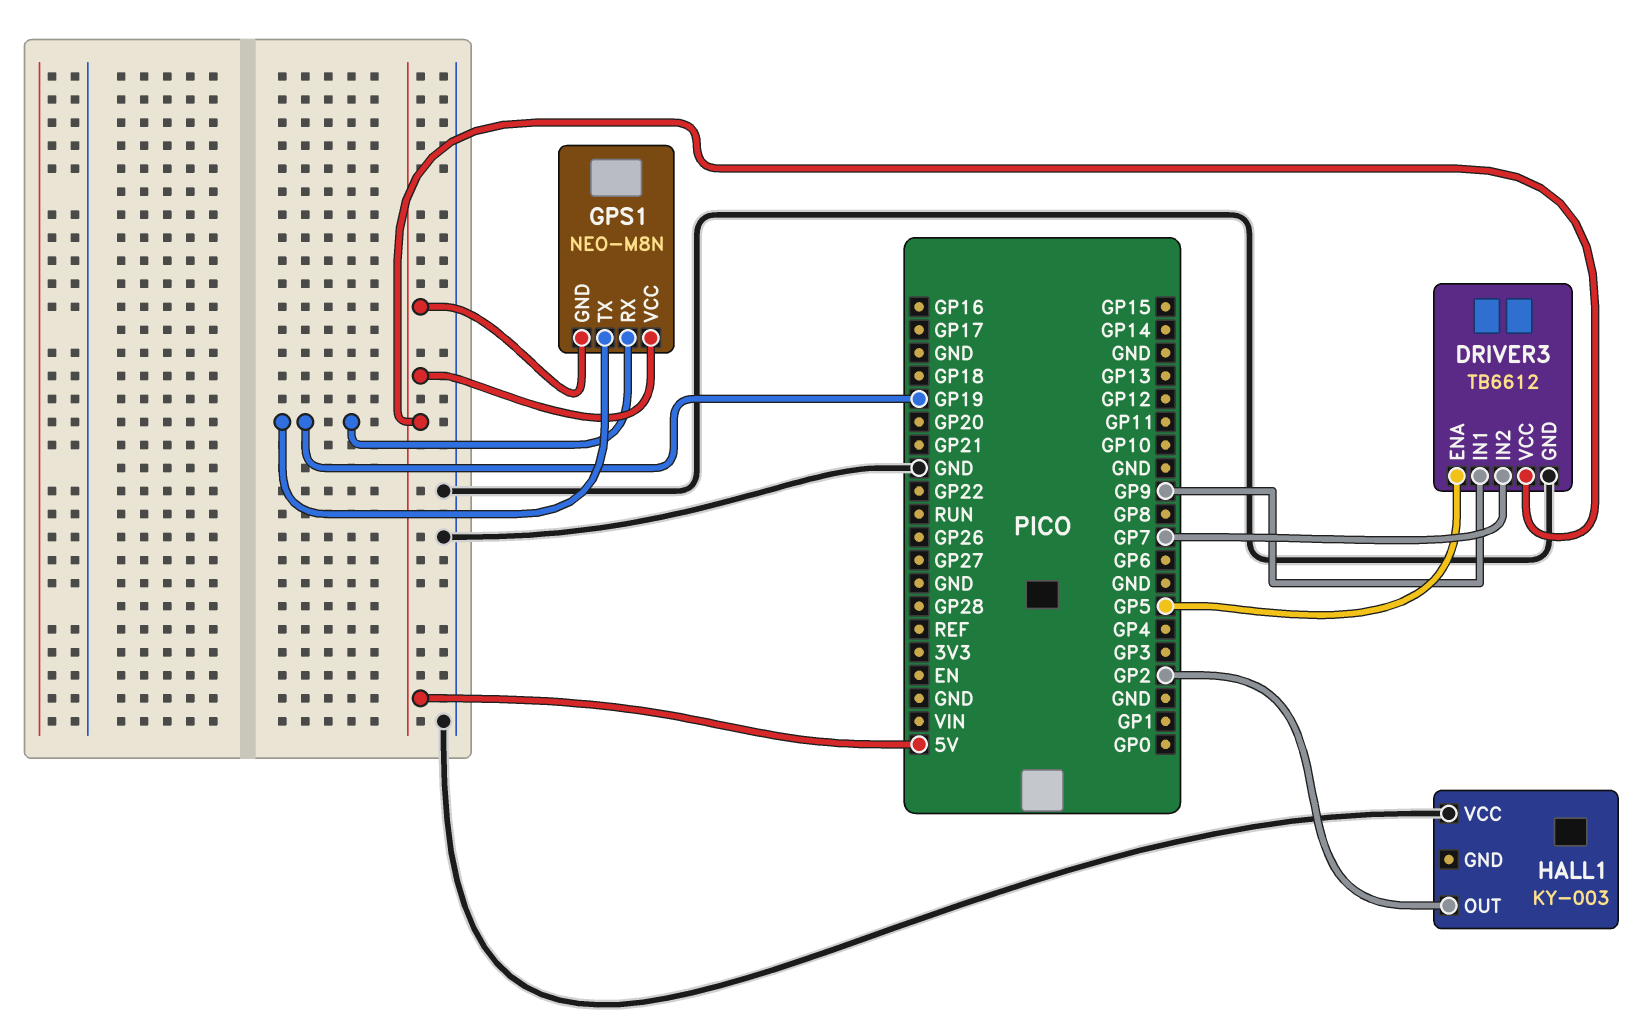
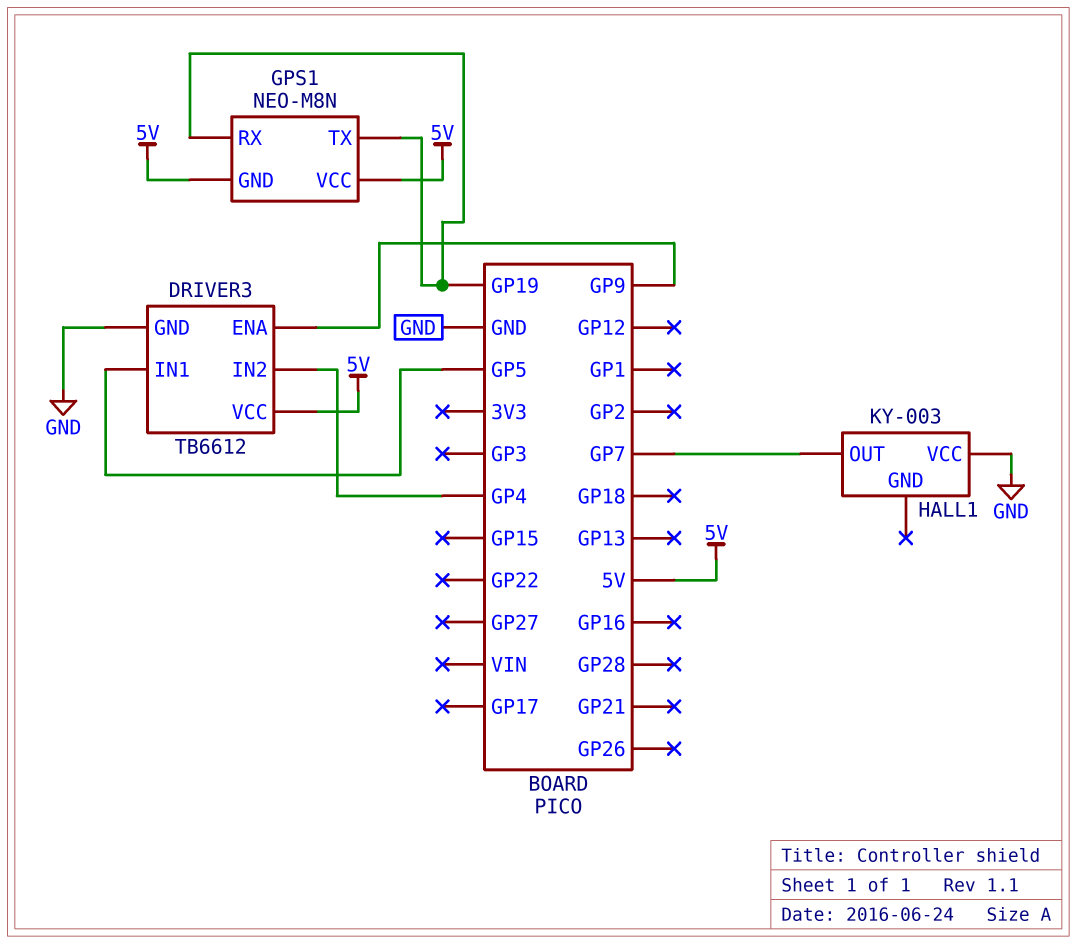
DRIVER3 pin ENA: GP5 -> GP9
DRIVER3 pin IN1: GP9 -> GP5
DRIVER3 pin IN2: GP7 -> GP4
HALL1 pin OUT: GP2 -> GP7

